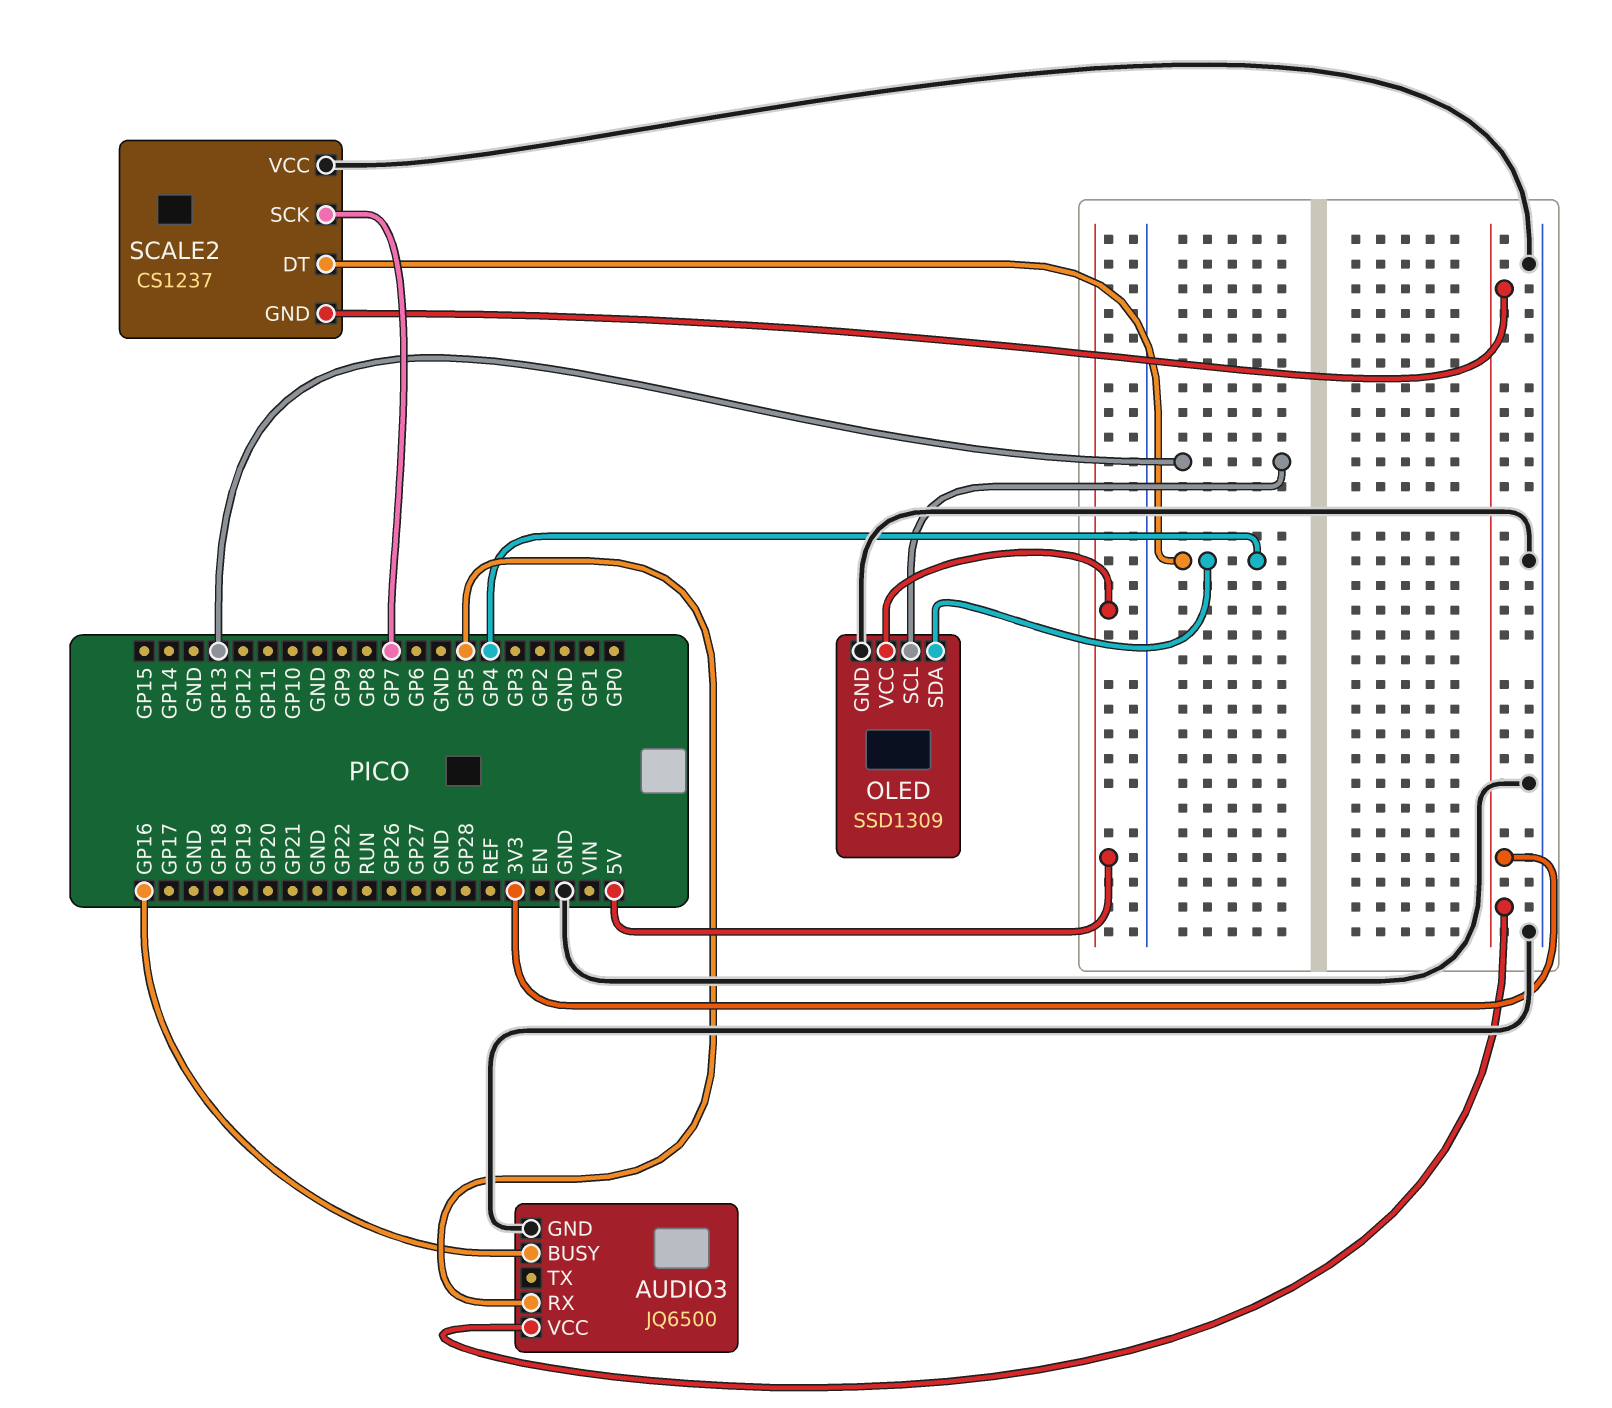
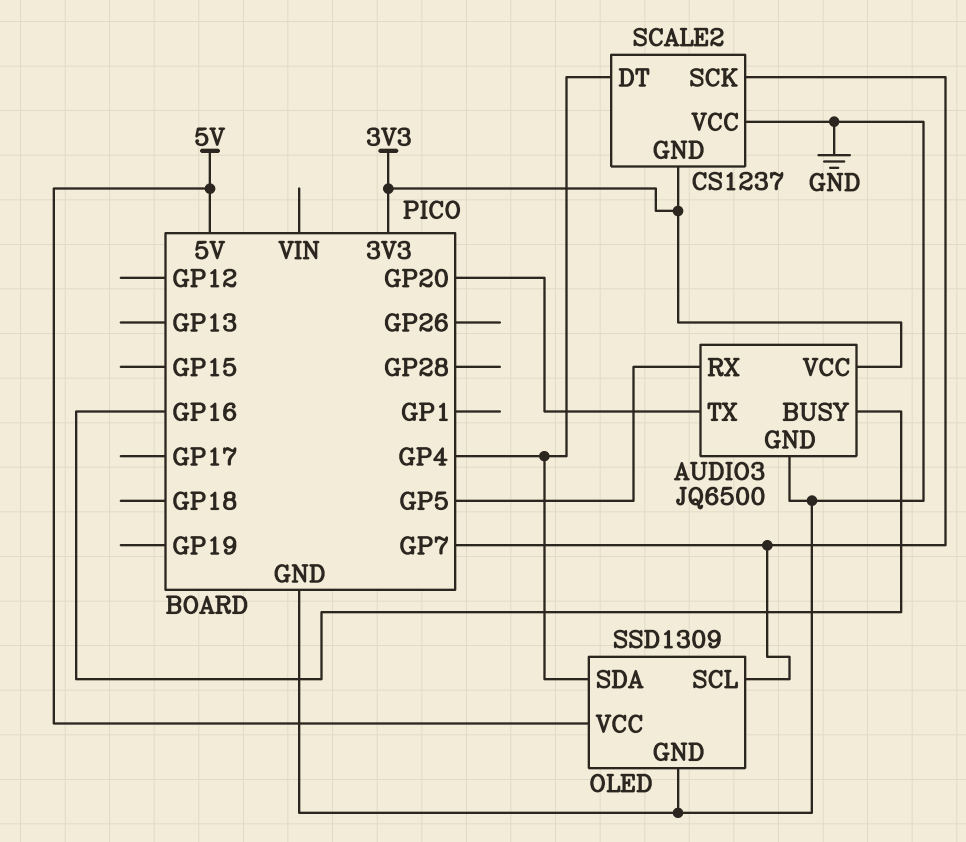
AUDIO3 pin TX: none -> GP20
OLED pin SCL: GP13 -> GP7

